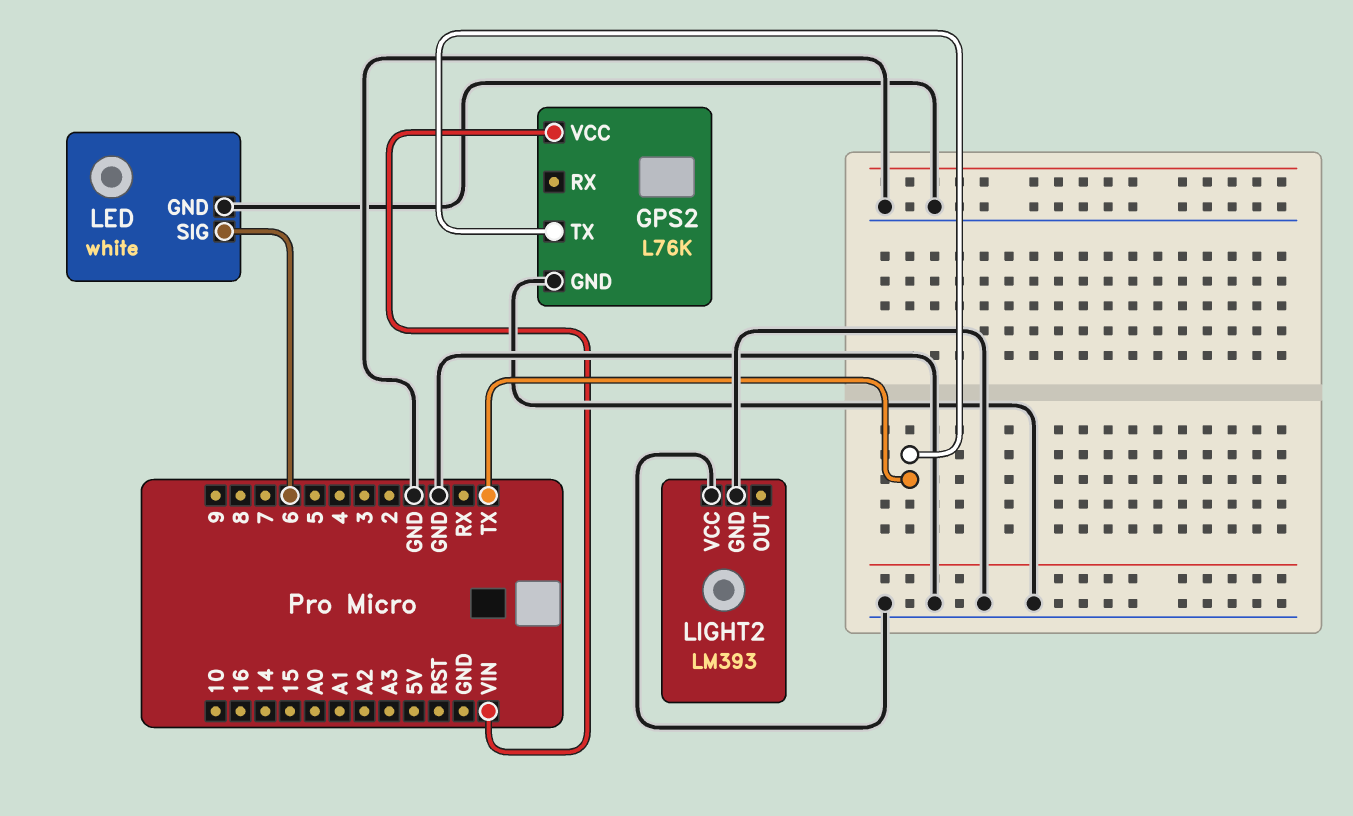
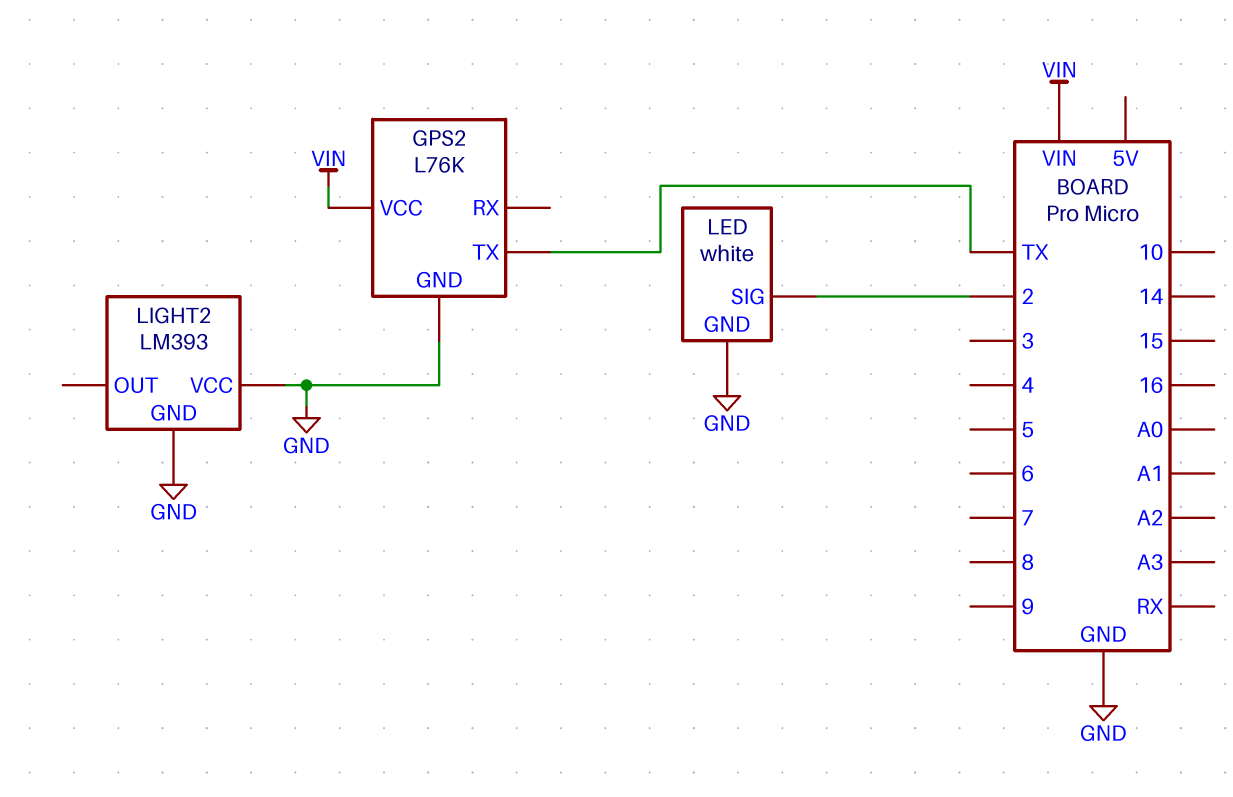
LED pin SIG: 6 -> 2

